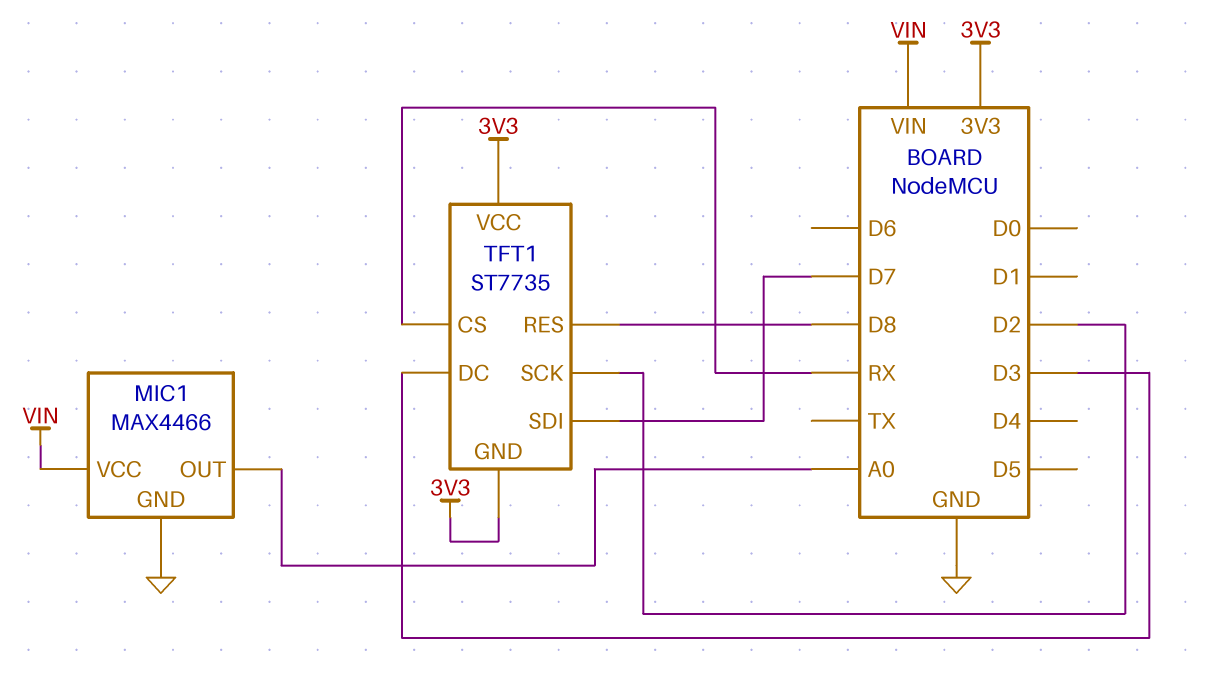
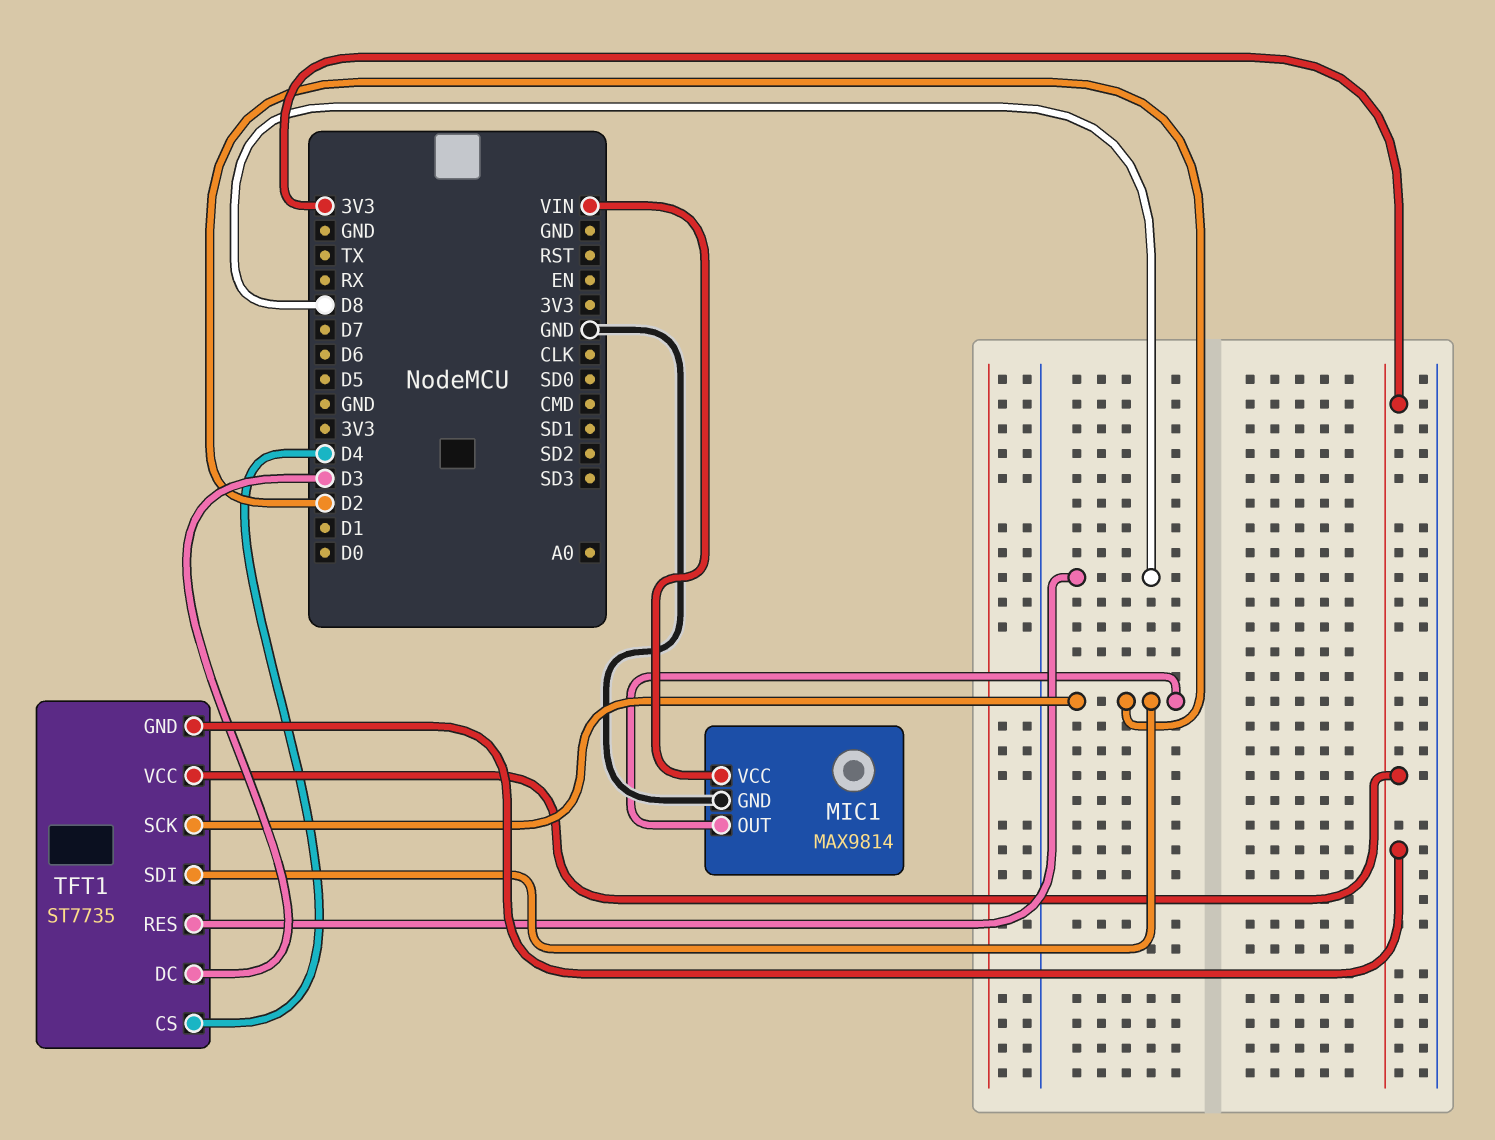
MIC1: MAX4466 -> MAX9814
MIC1 pin OUT: A0 -> D2
TFT1 pin CS: RX -> D4
TFT1 pin SDI: D7 -> D2

